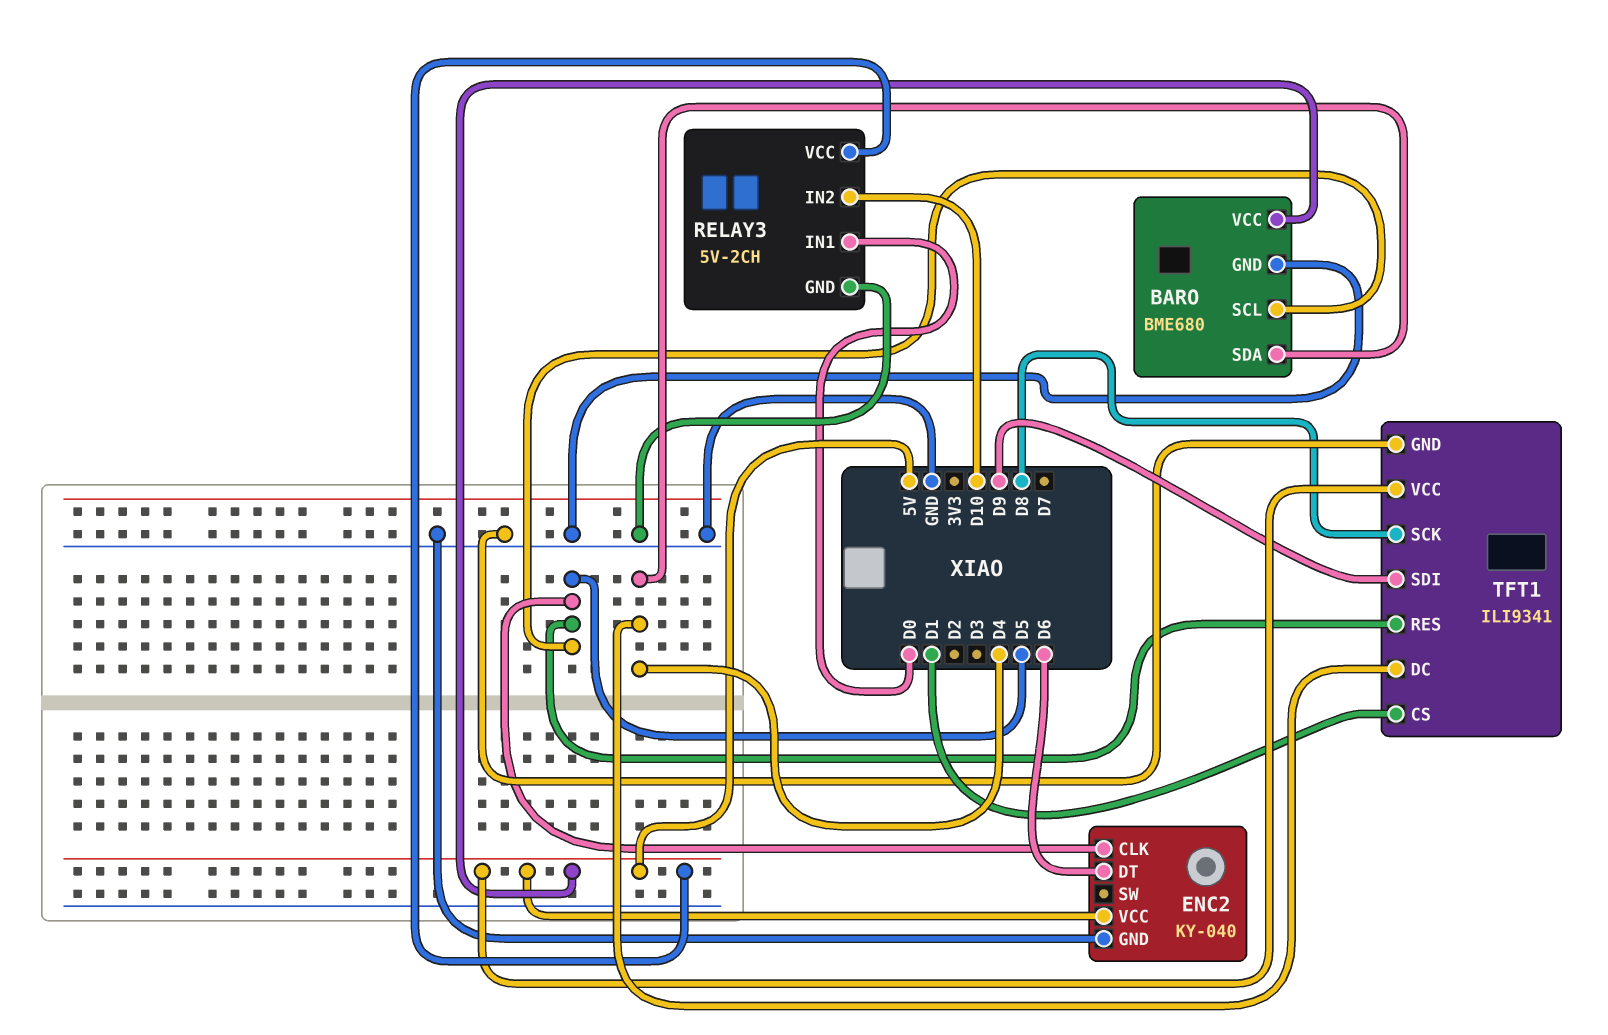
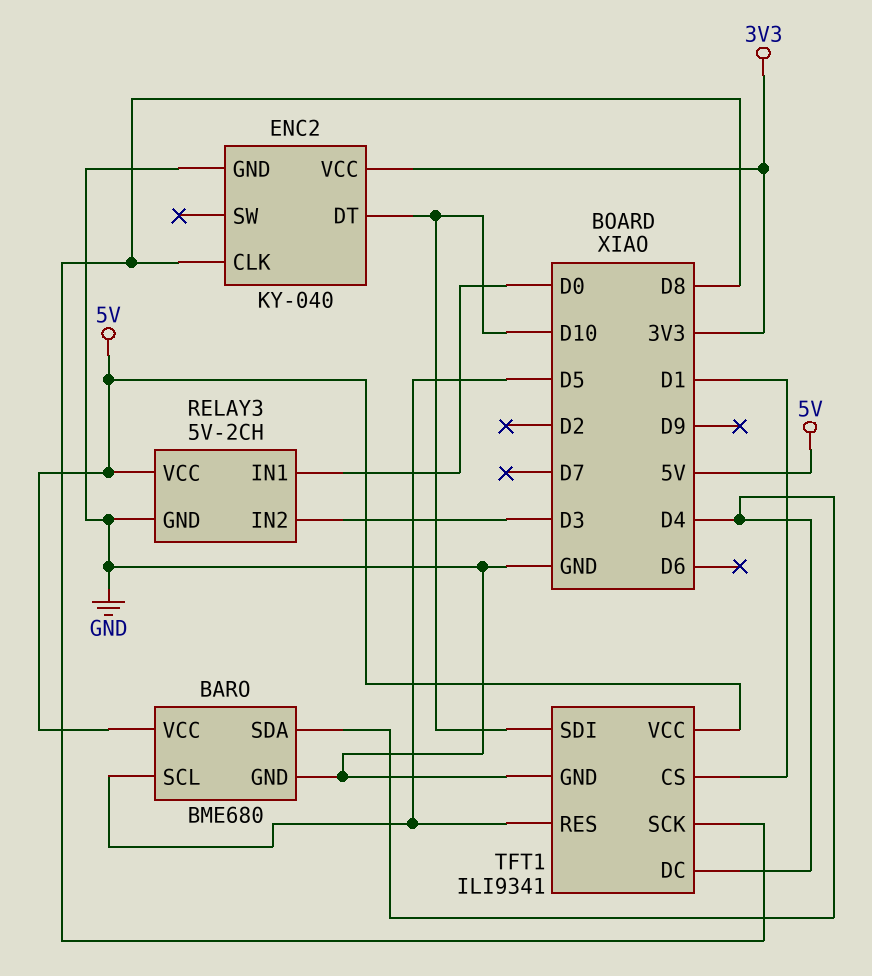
ENC2 pin CLK: D5 -> D8
ENC2 pin DT: D6 -> D10
ENC2 pin VCC: 5V -> 3V3
RELAY3 pin IN2: D10 -> D3
TFT1 pin SDI: D9 -> D10

